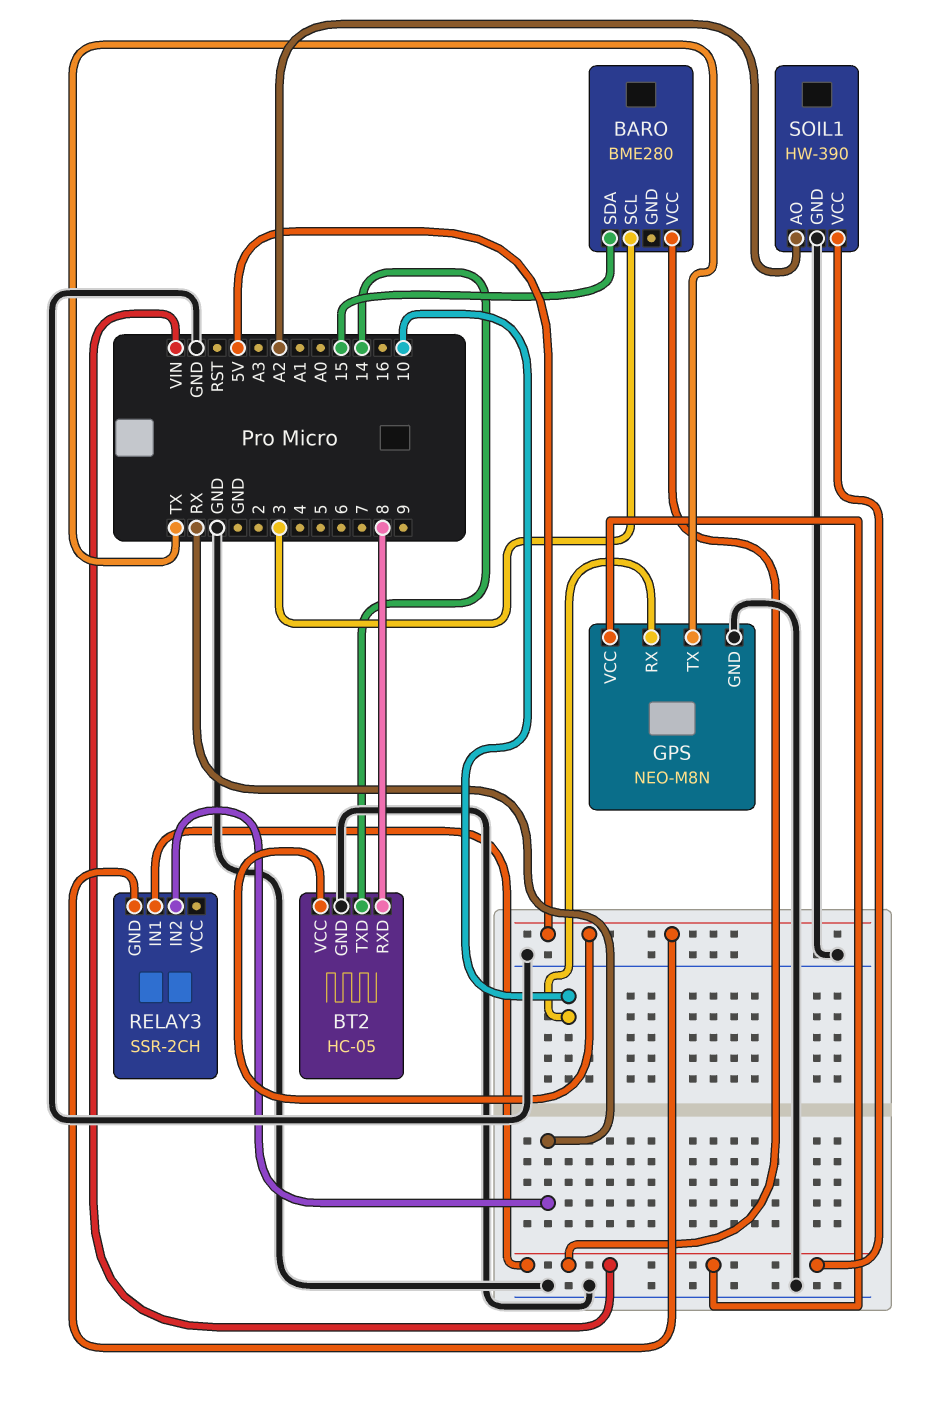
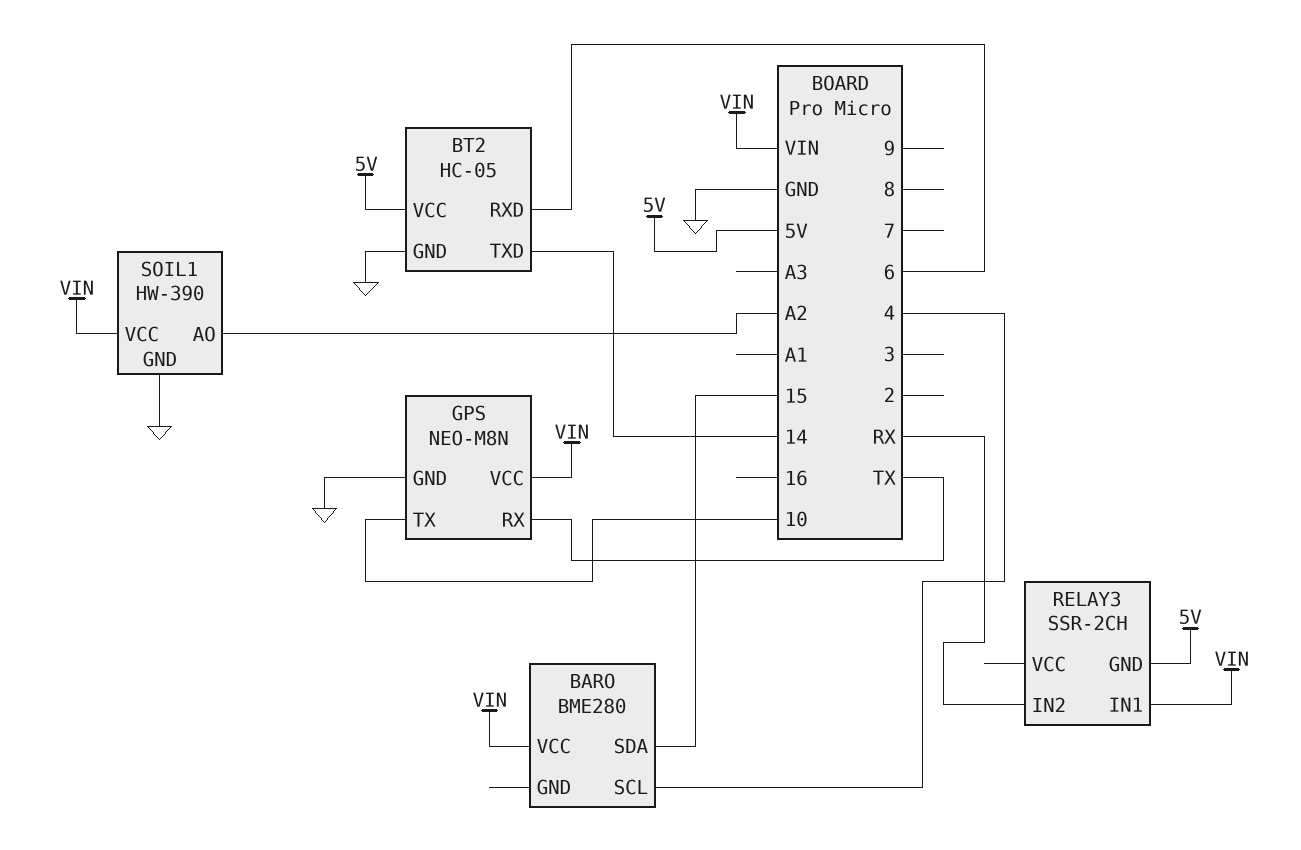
BARO pin SCL: 3 -> 4
BT2 pin RXD: 8 -> 6
GPS pin RX: 10 -> TX
GPS pin TX: TX -> 10

